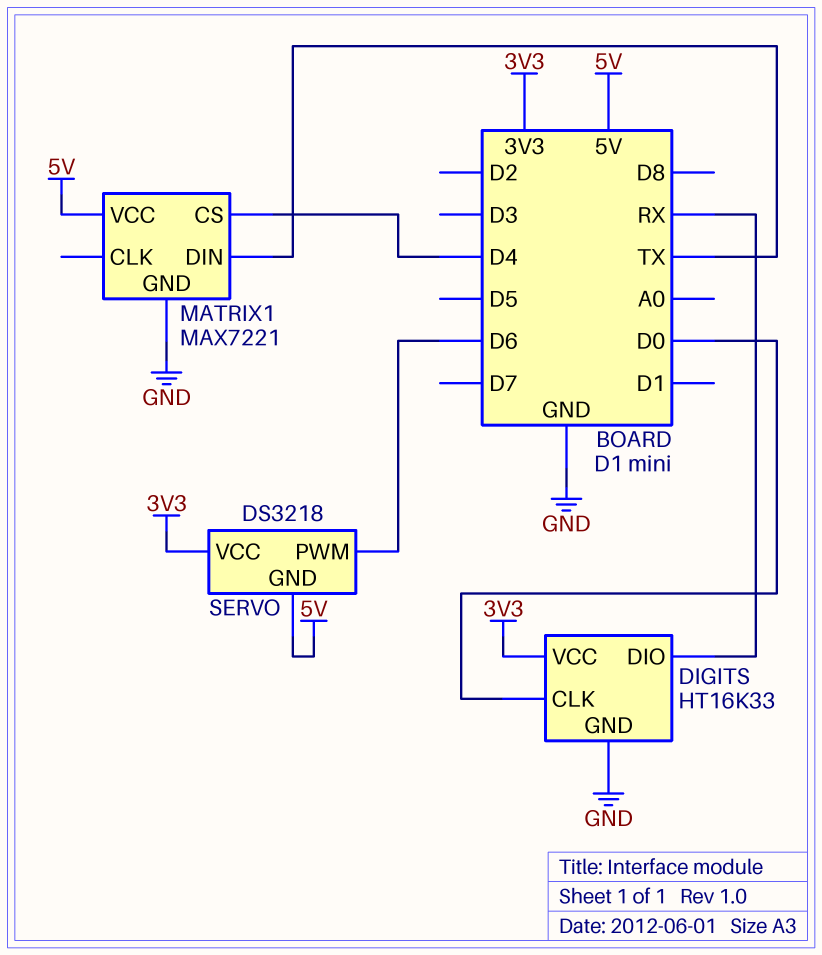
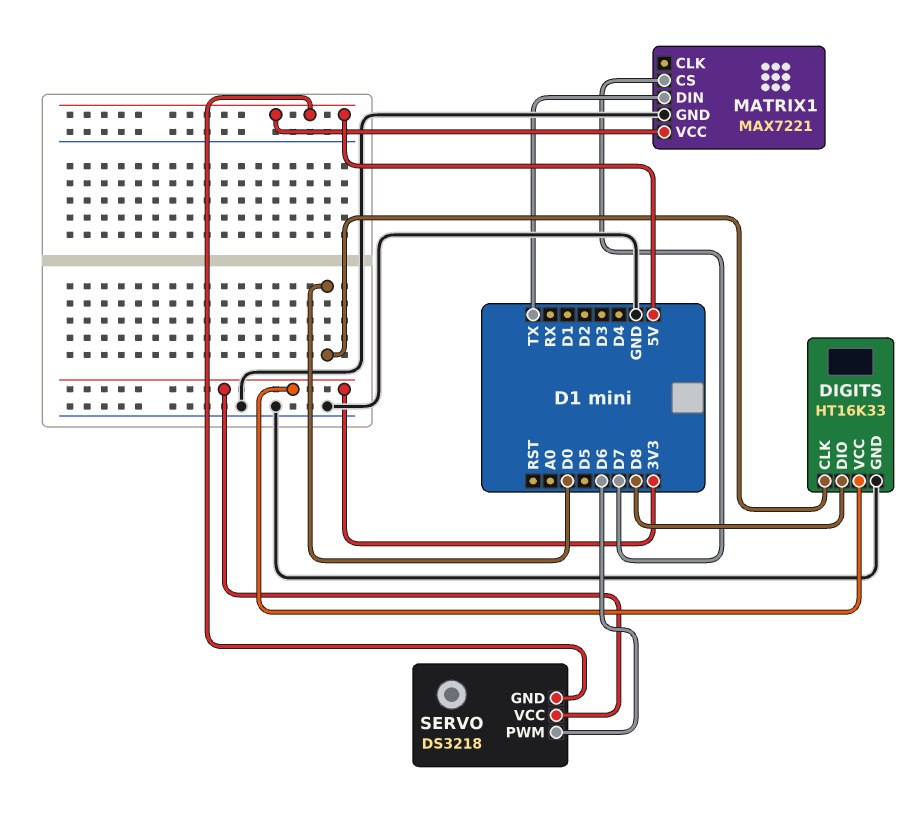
DIGITS pin DIO: RX -> D8
MATRIX1 pin CS: D4 -> D7

